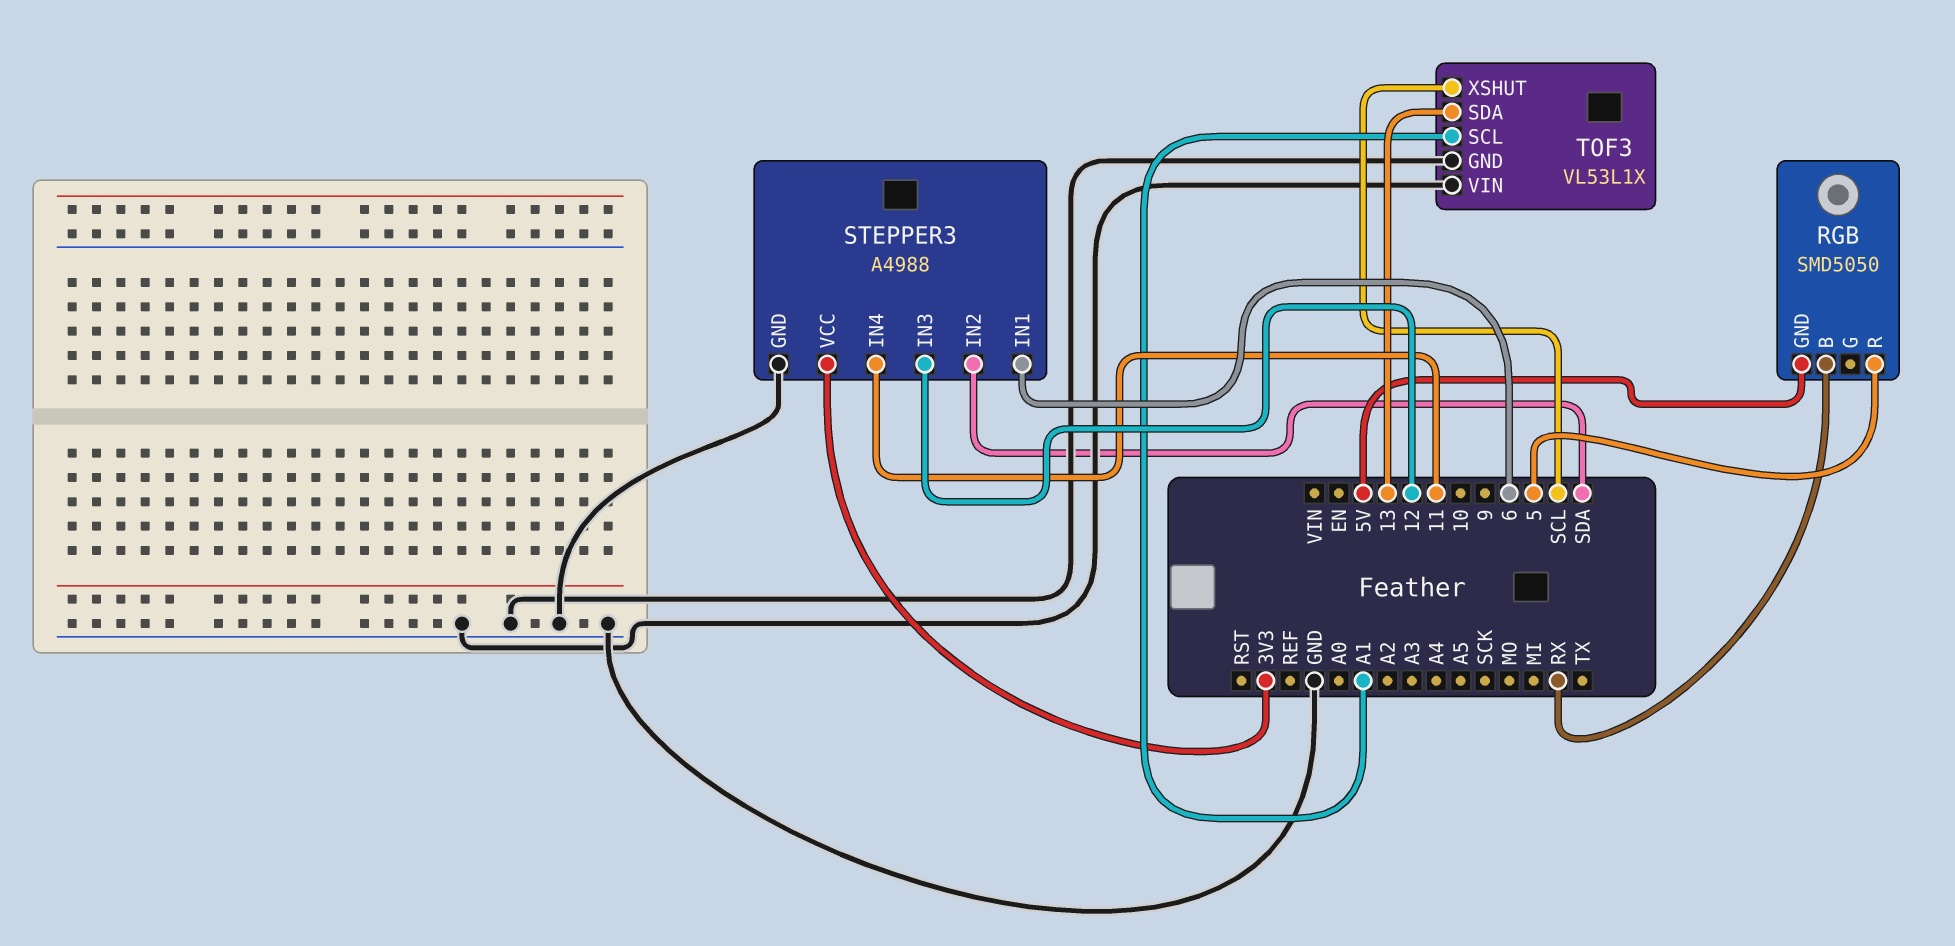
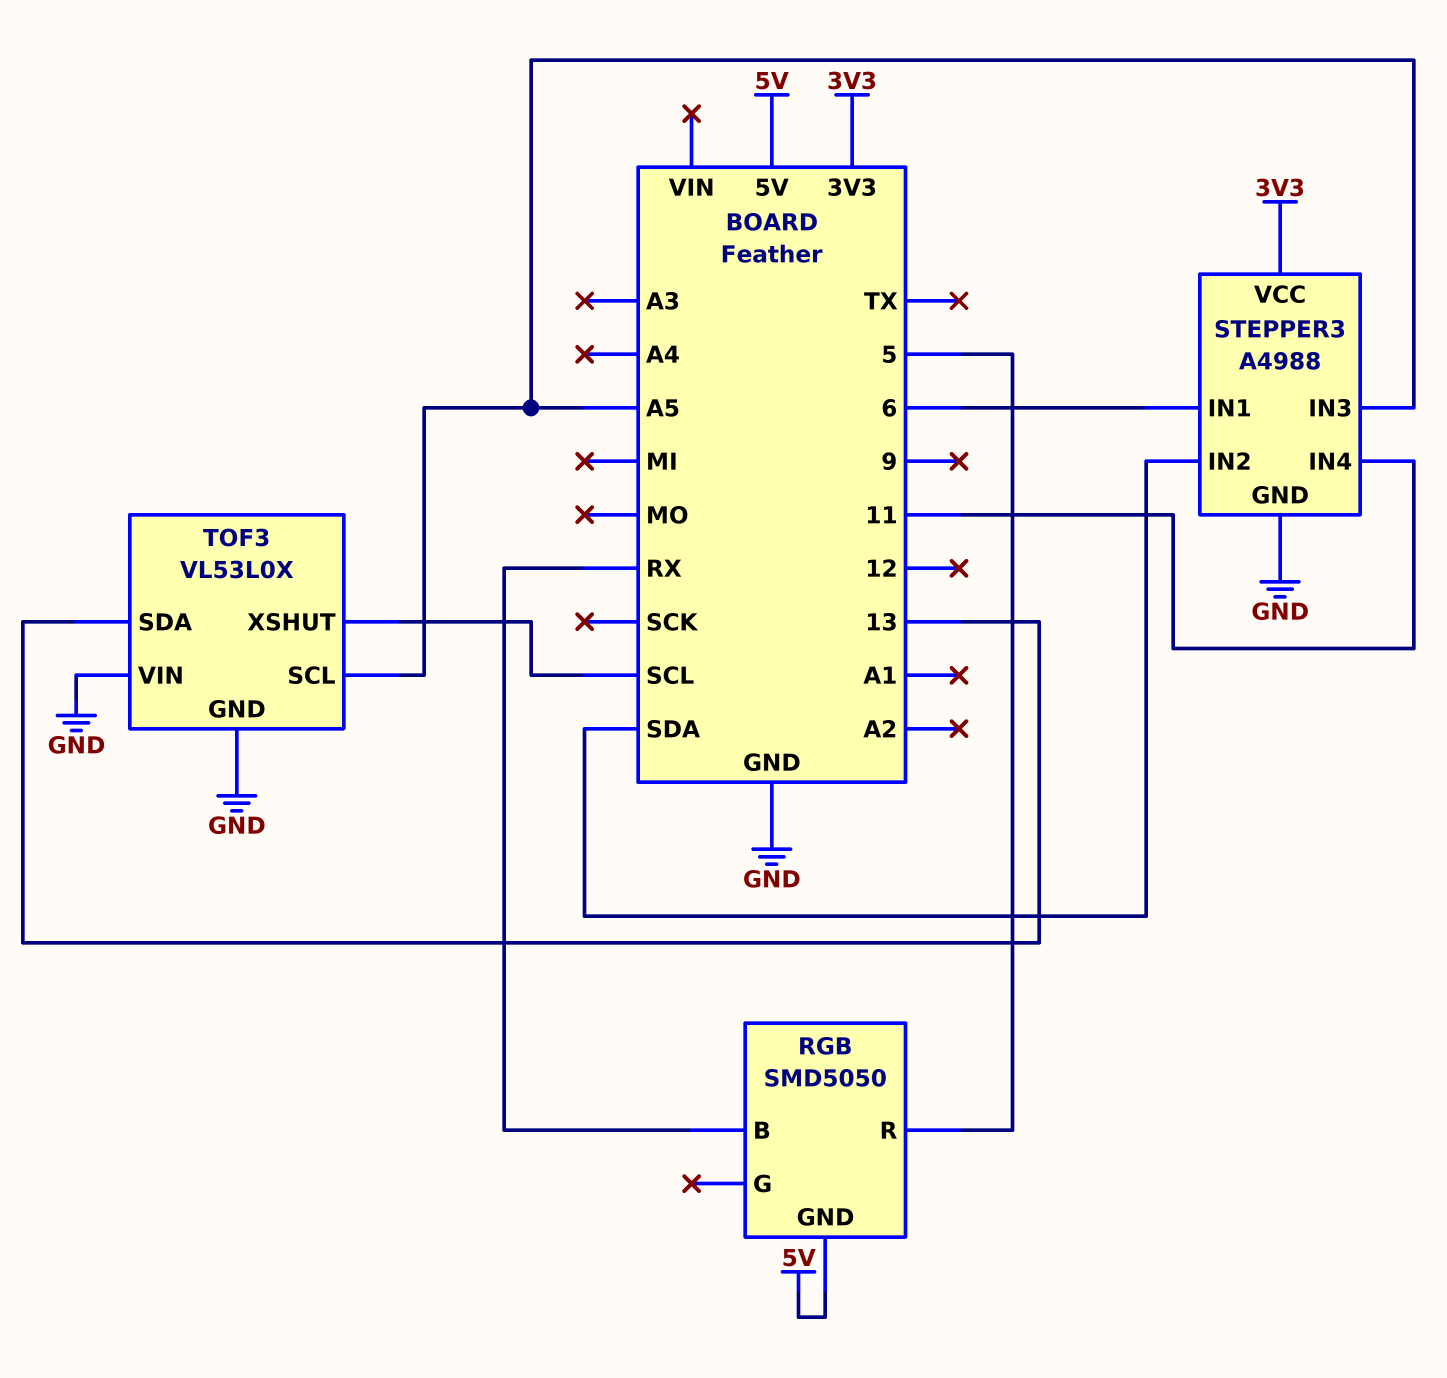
STEPPER3 pin IN3: 12 -> A5
TOF3: VL53L1X -> VL53L0X
TOF3 pin SCL: A1 -> A5

